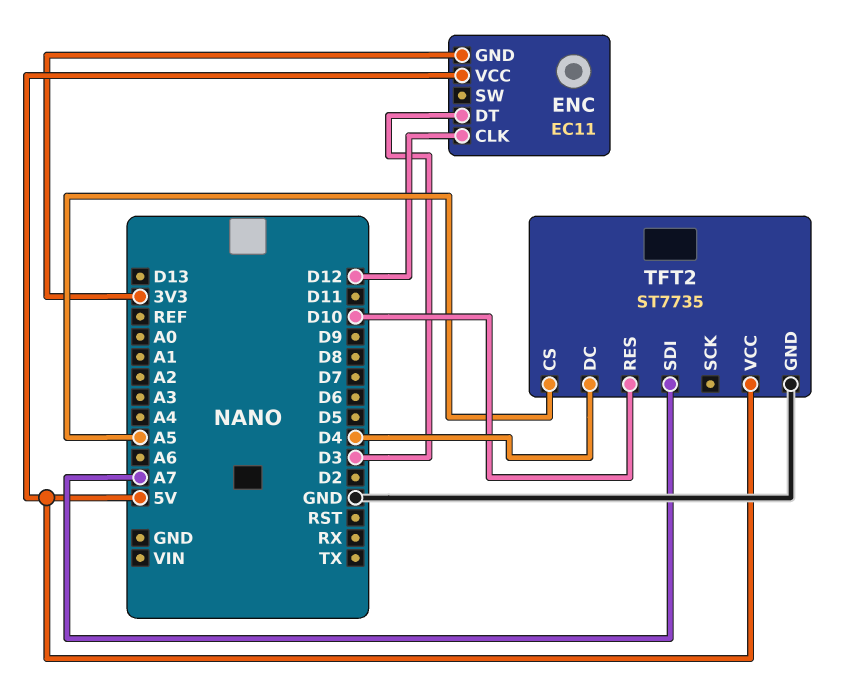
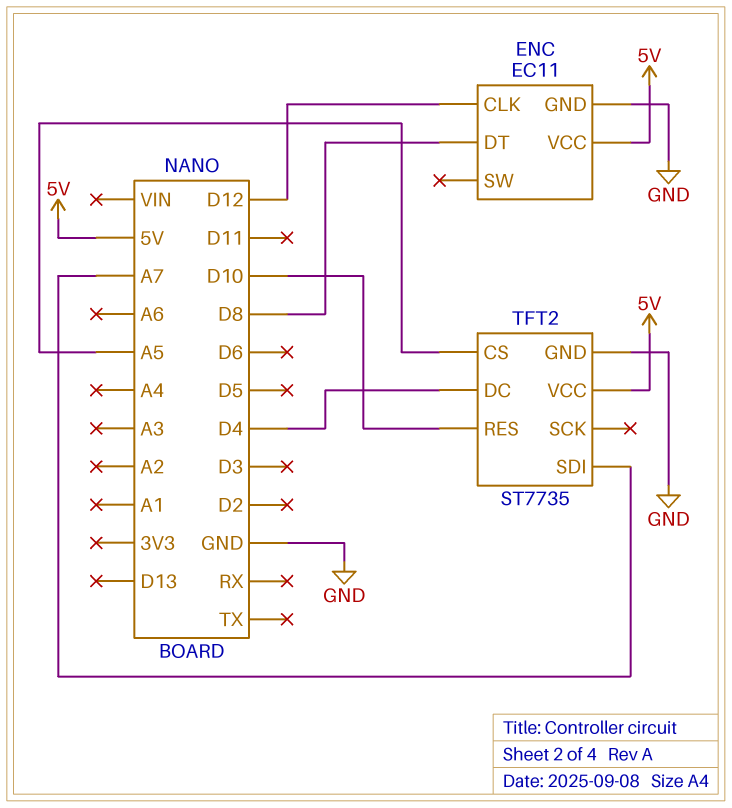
ENC pin DT: D3 -> D8
ENC pin GND: 3V3 -> GND

